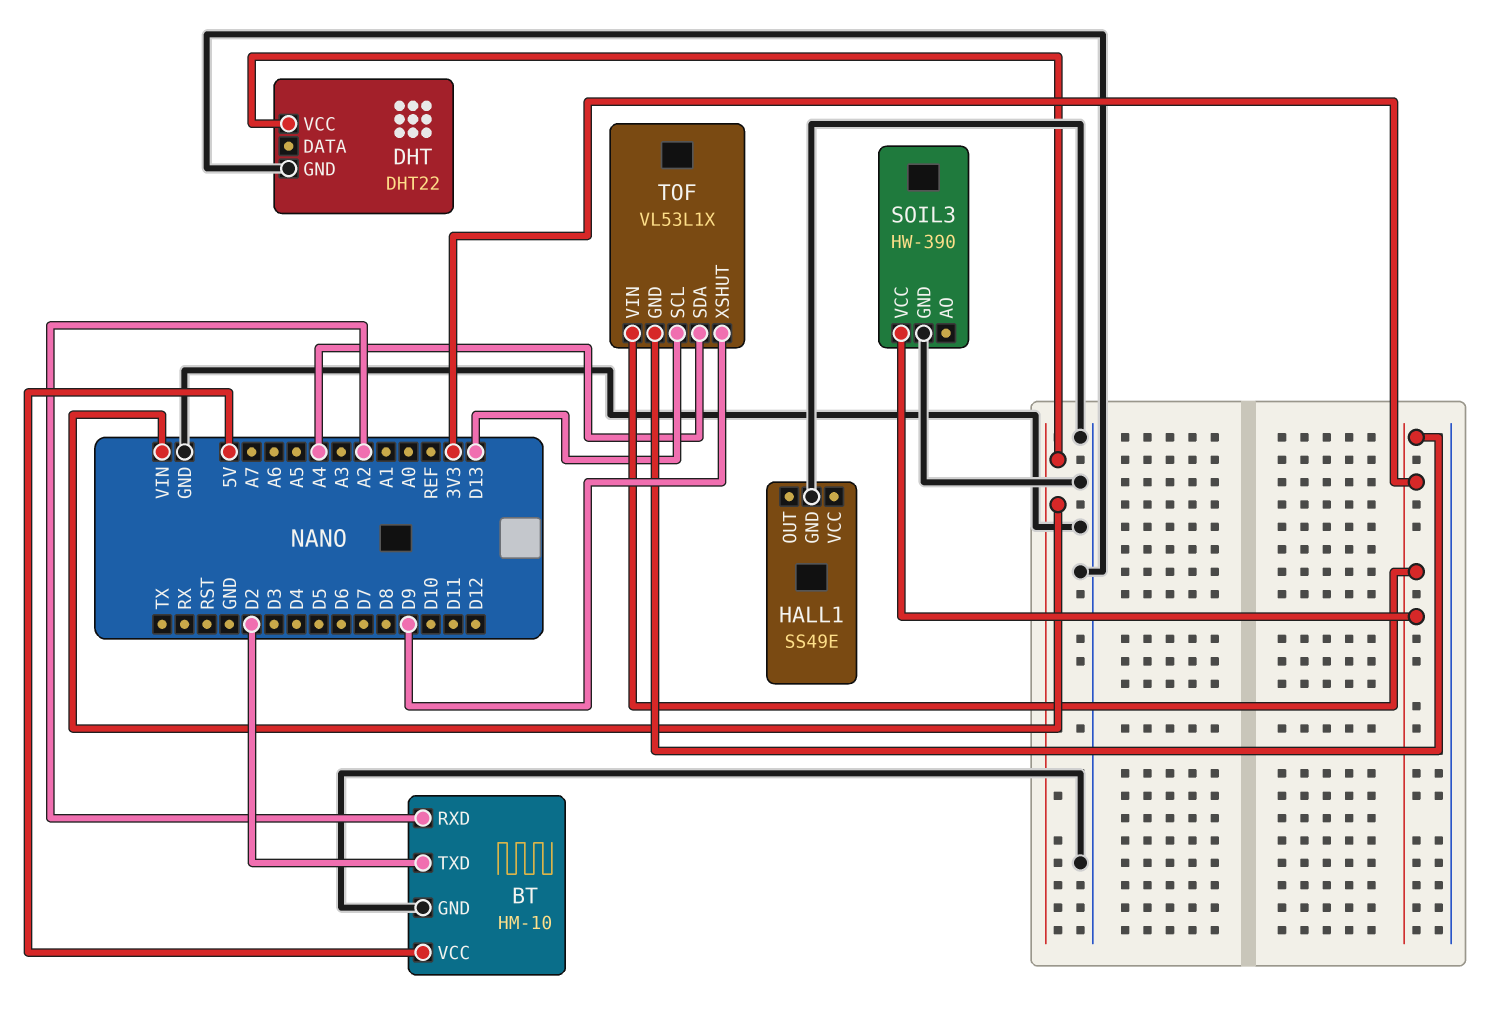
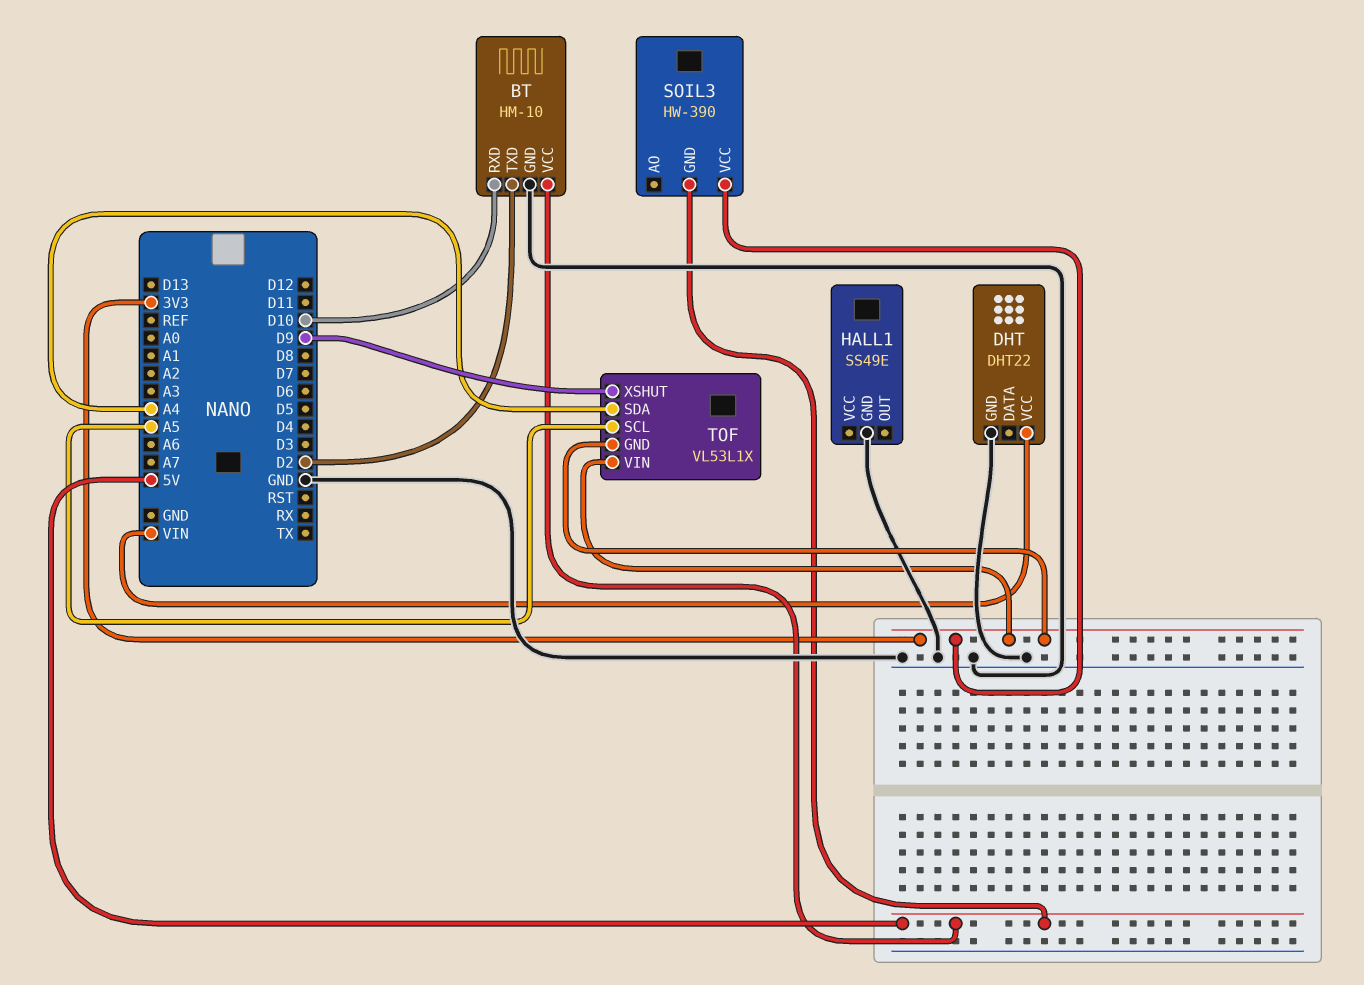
BT pin RXD: A2 -> D10
SOIL3 pin GND: GND -> 5V
TOF pin SCL: D13 -> A5

